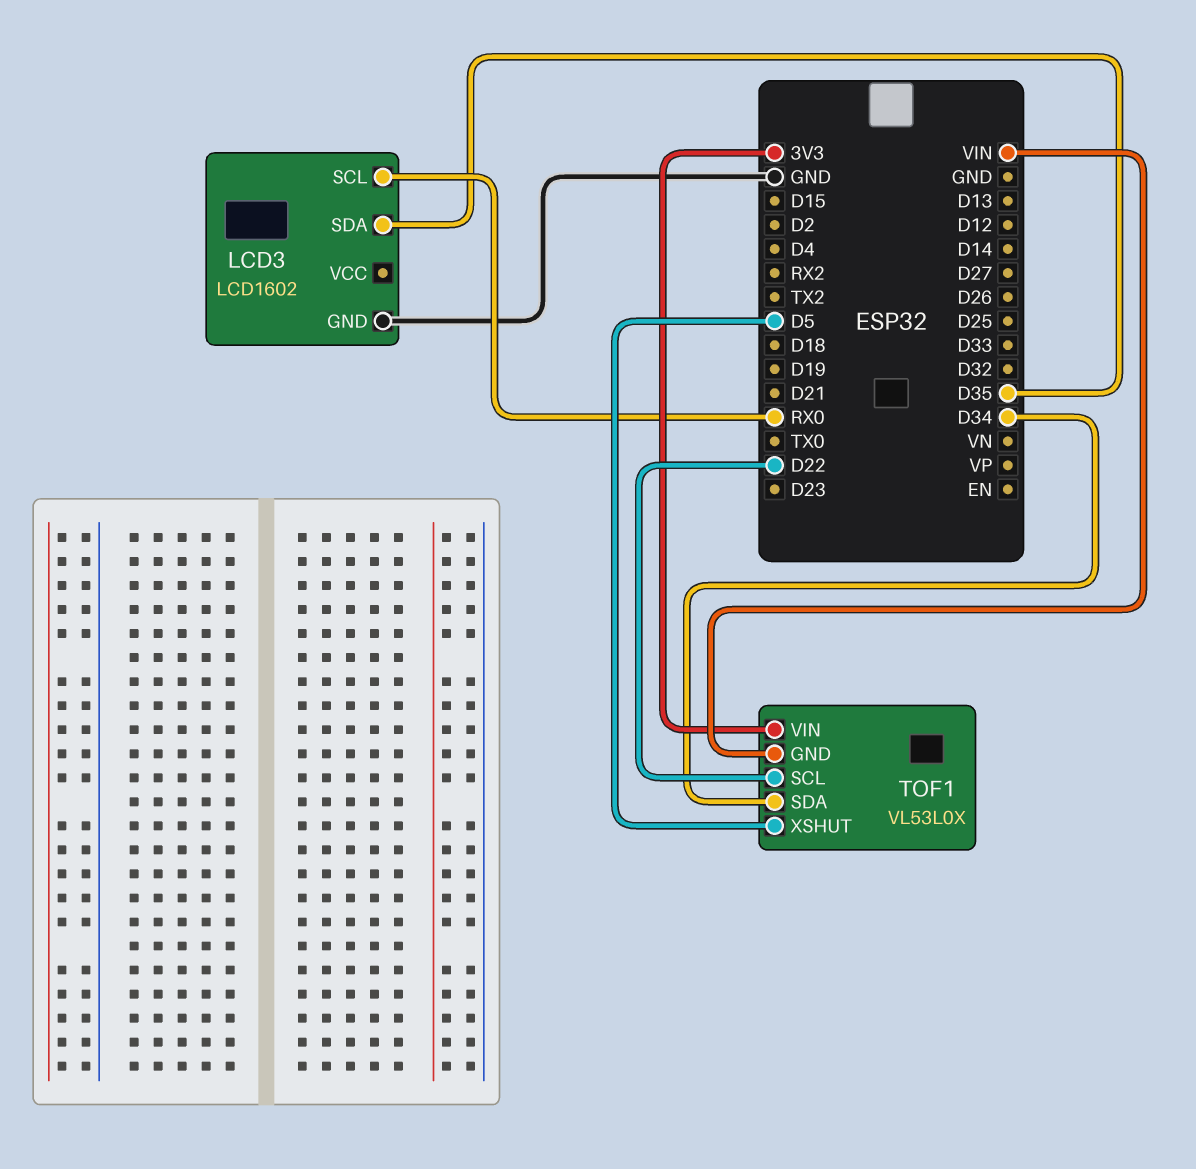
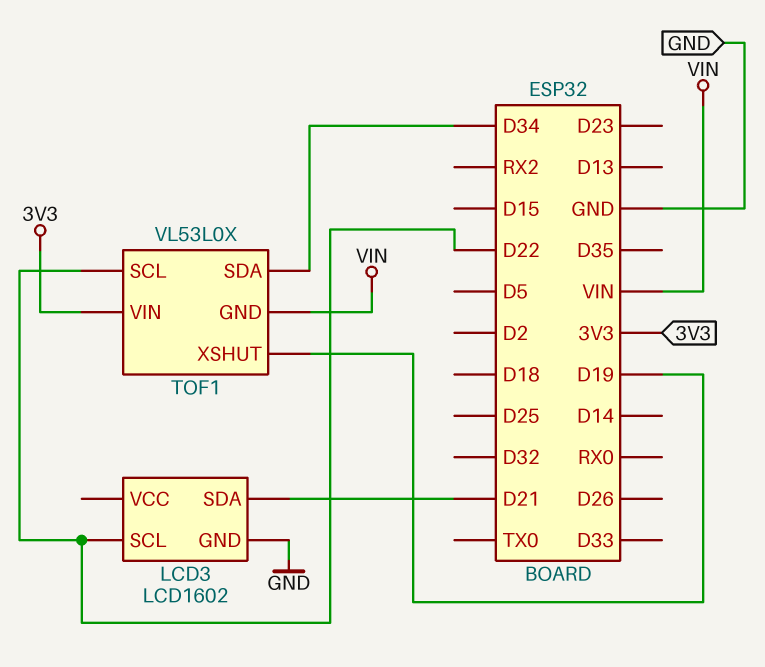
LCD3 pin SCL: RX0 -> D22
LCD3 pin SDA: D35 -> D21
TOF1 pin XSHUT: D5 -> D19

